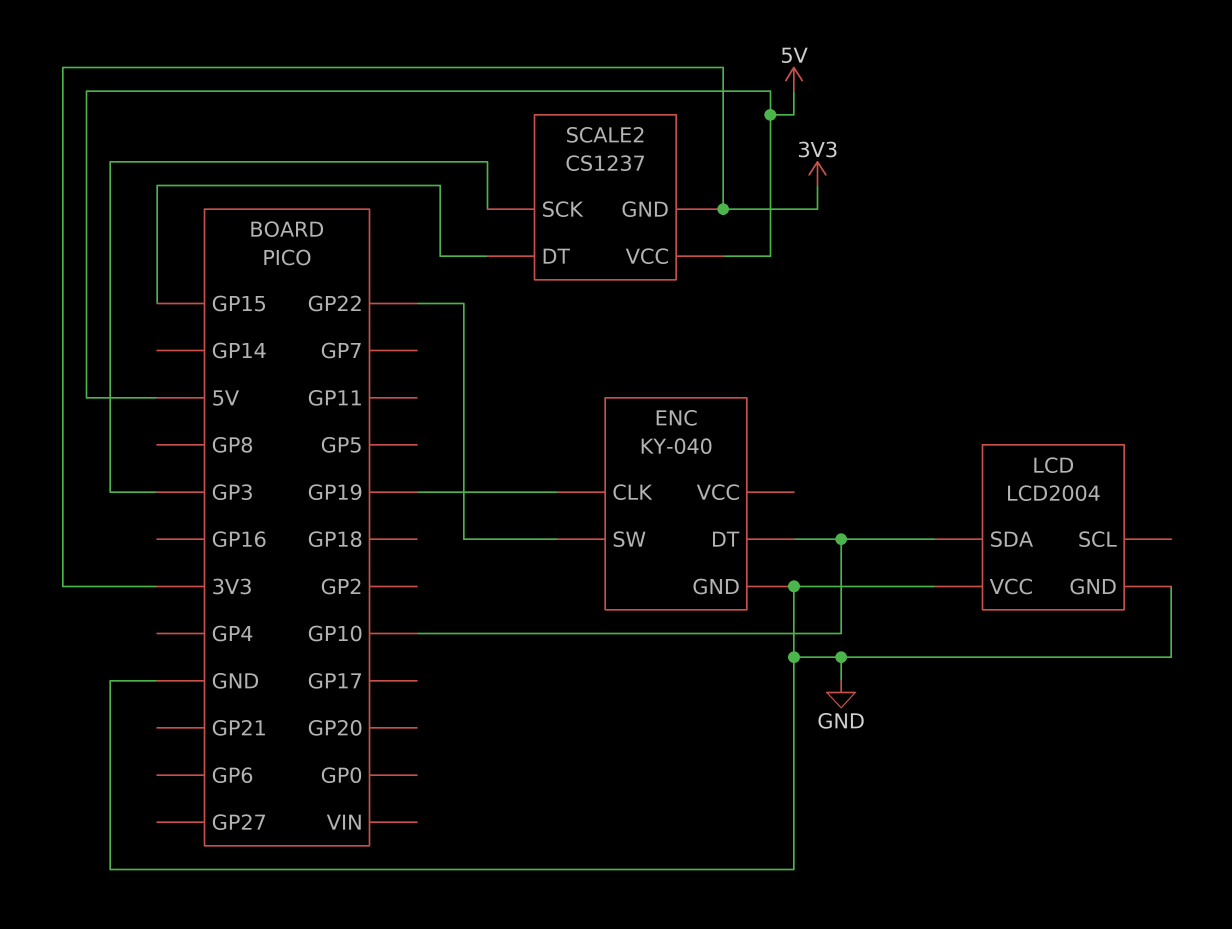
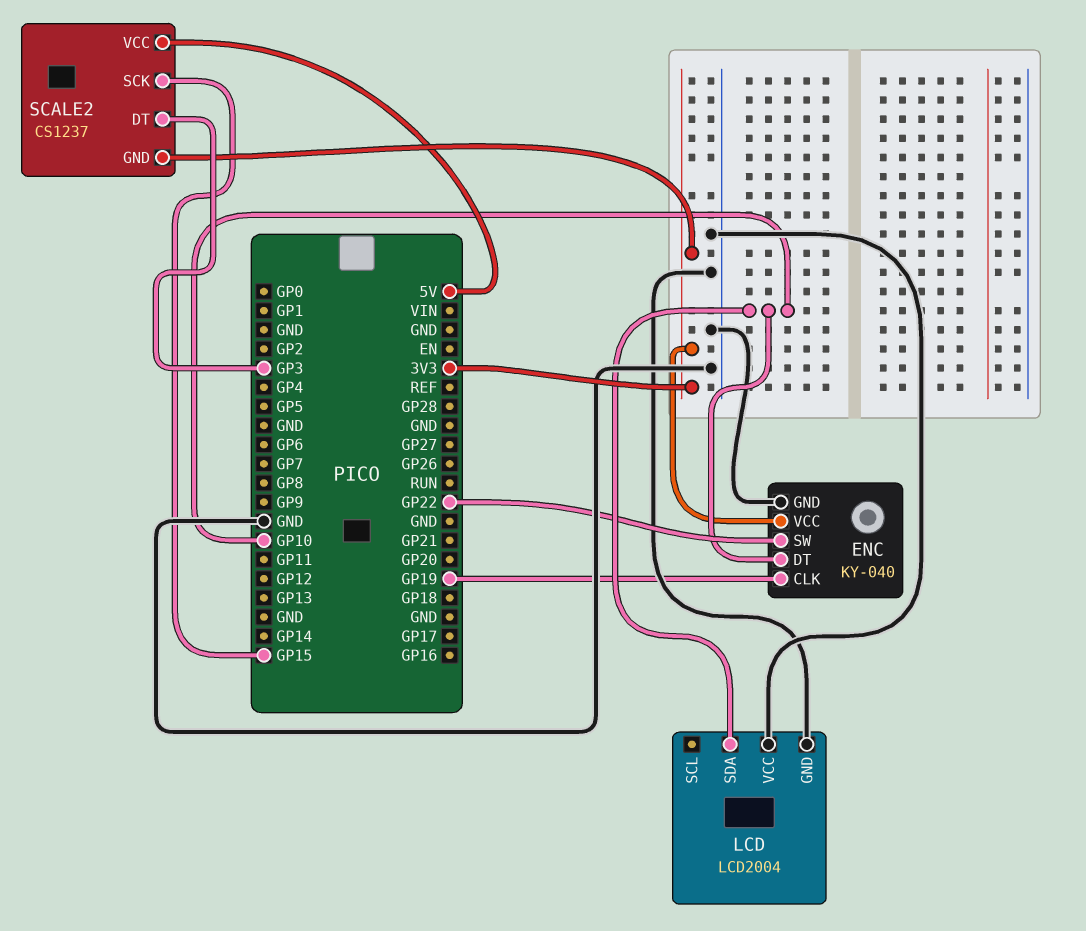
ENC pin VCC: none -> 3V3
SCALE2 pin DT: GP15 -> GP3
SCALE2 pin SCK: GP3 -> GP15

